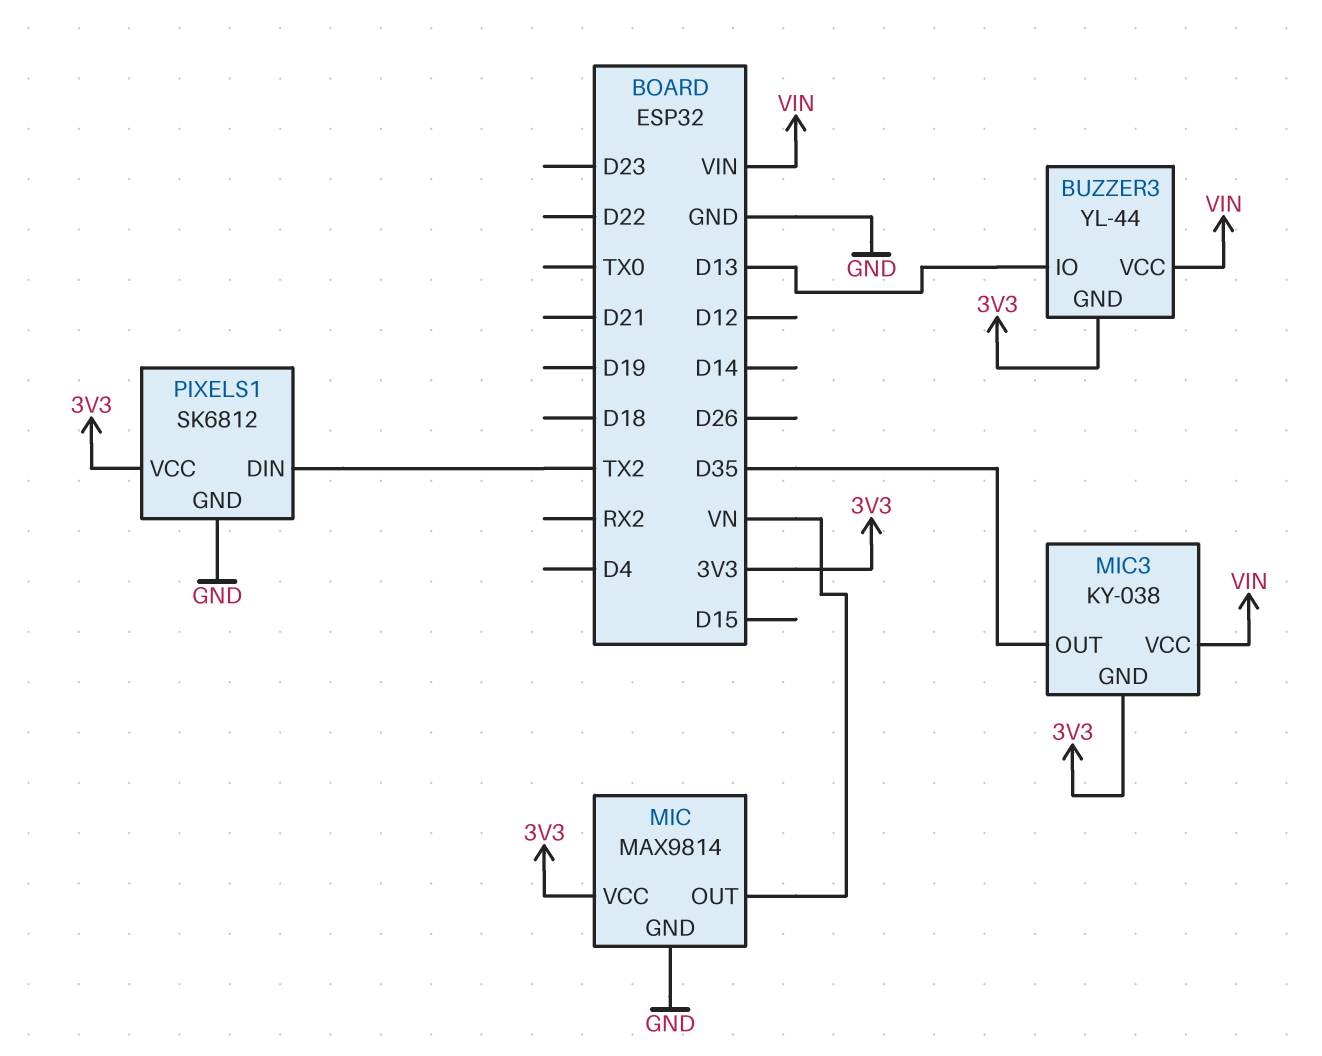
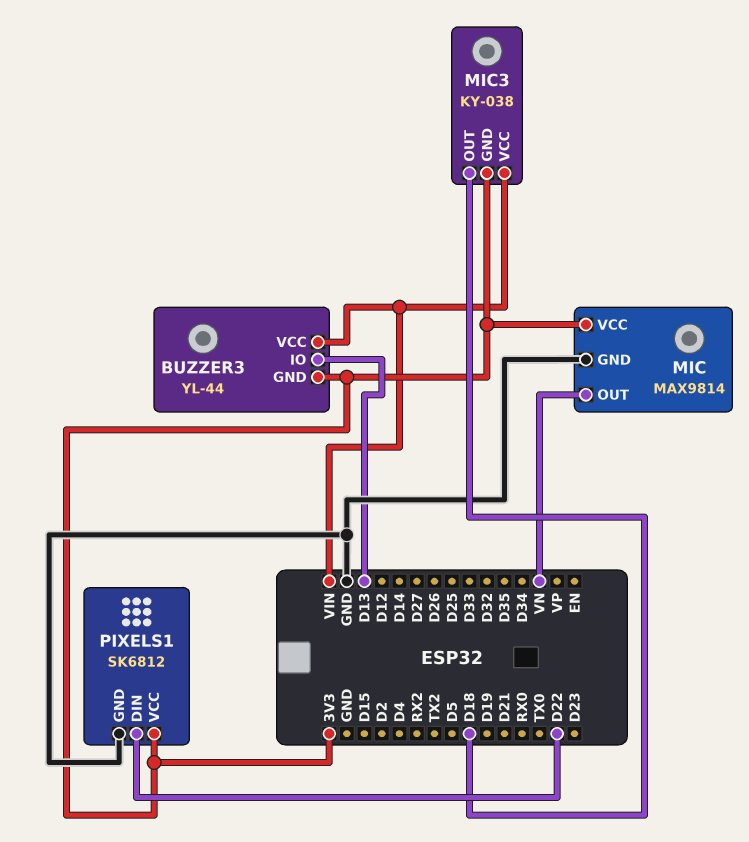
MIC3 pin OUT: D35 -> D18
PIXELS1 pin DIN: TX2 -> D22

